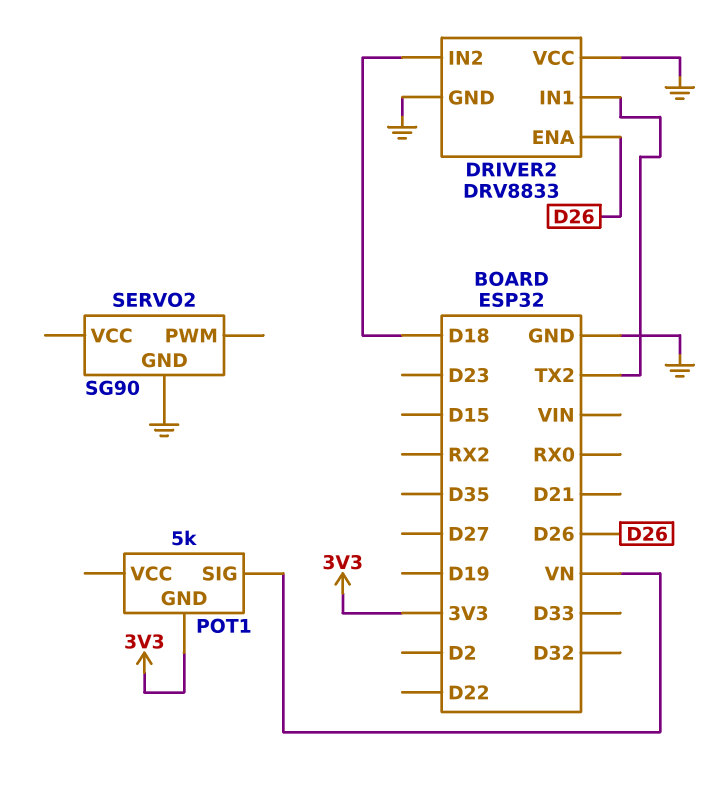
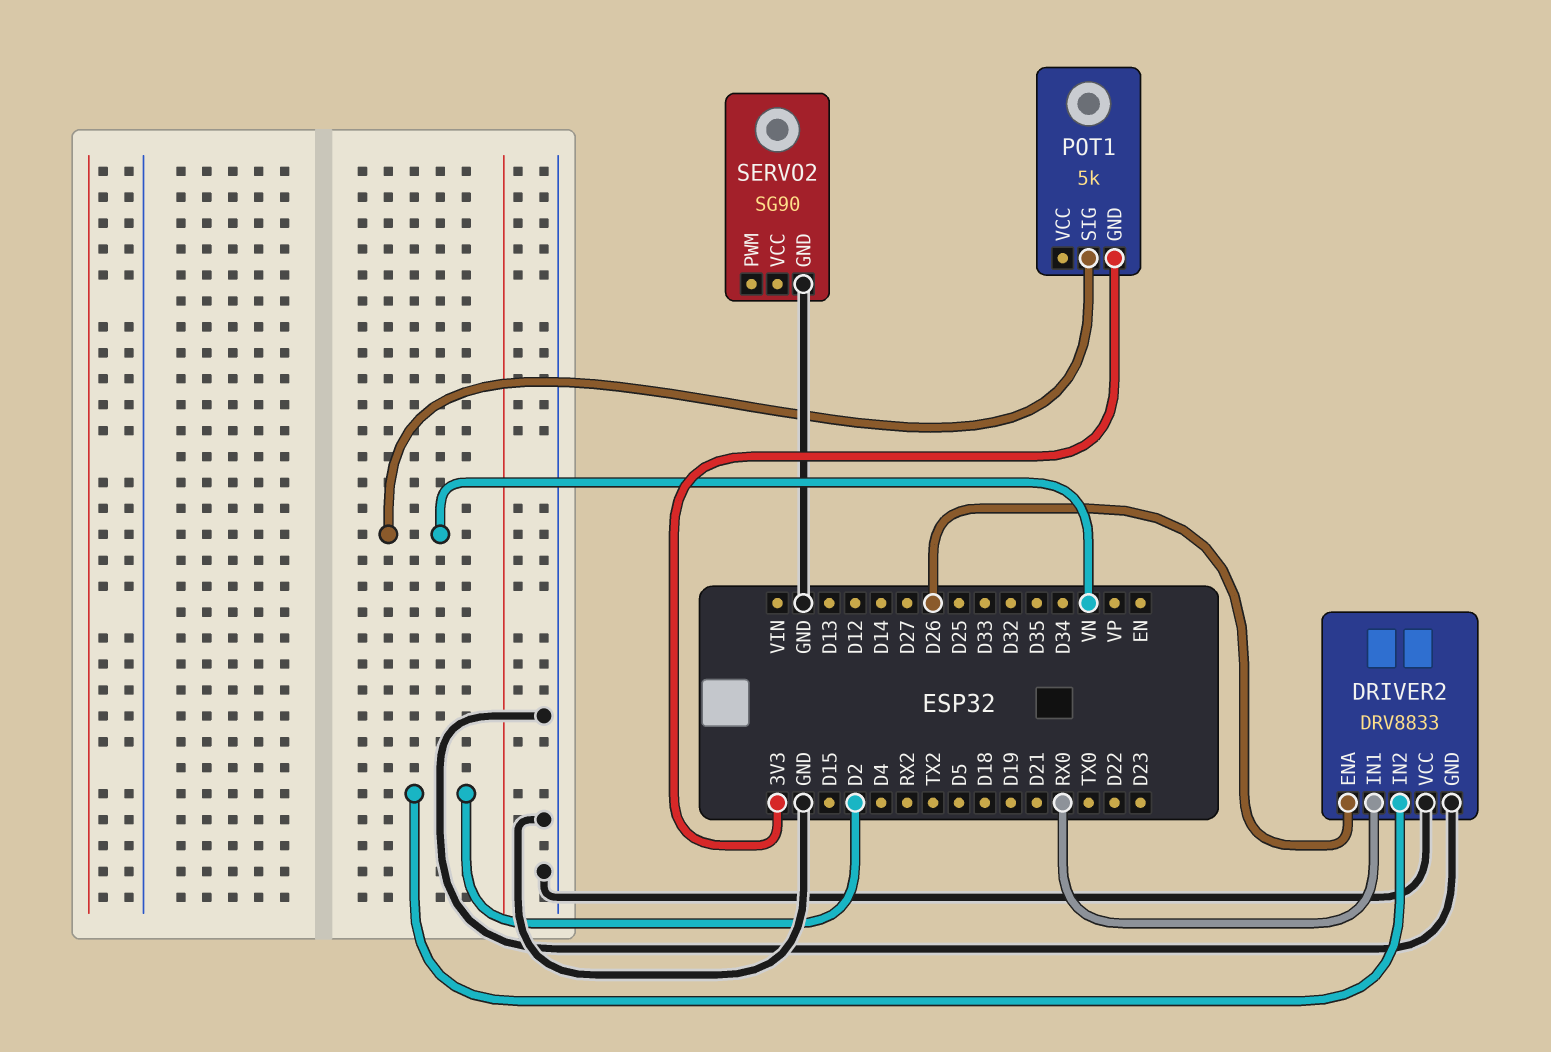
DRIVER2 pin IN1: TX2 -> RX0
DRIVER2 pin IN2: D18 -> D2

